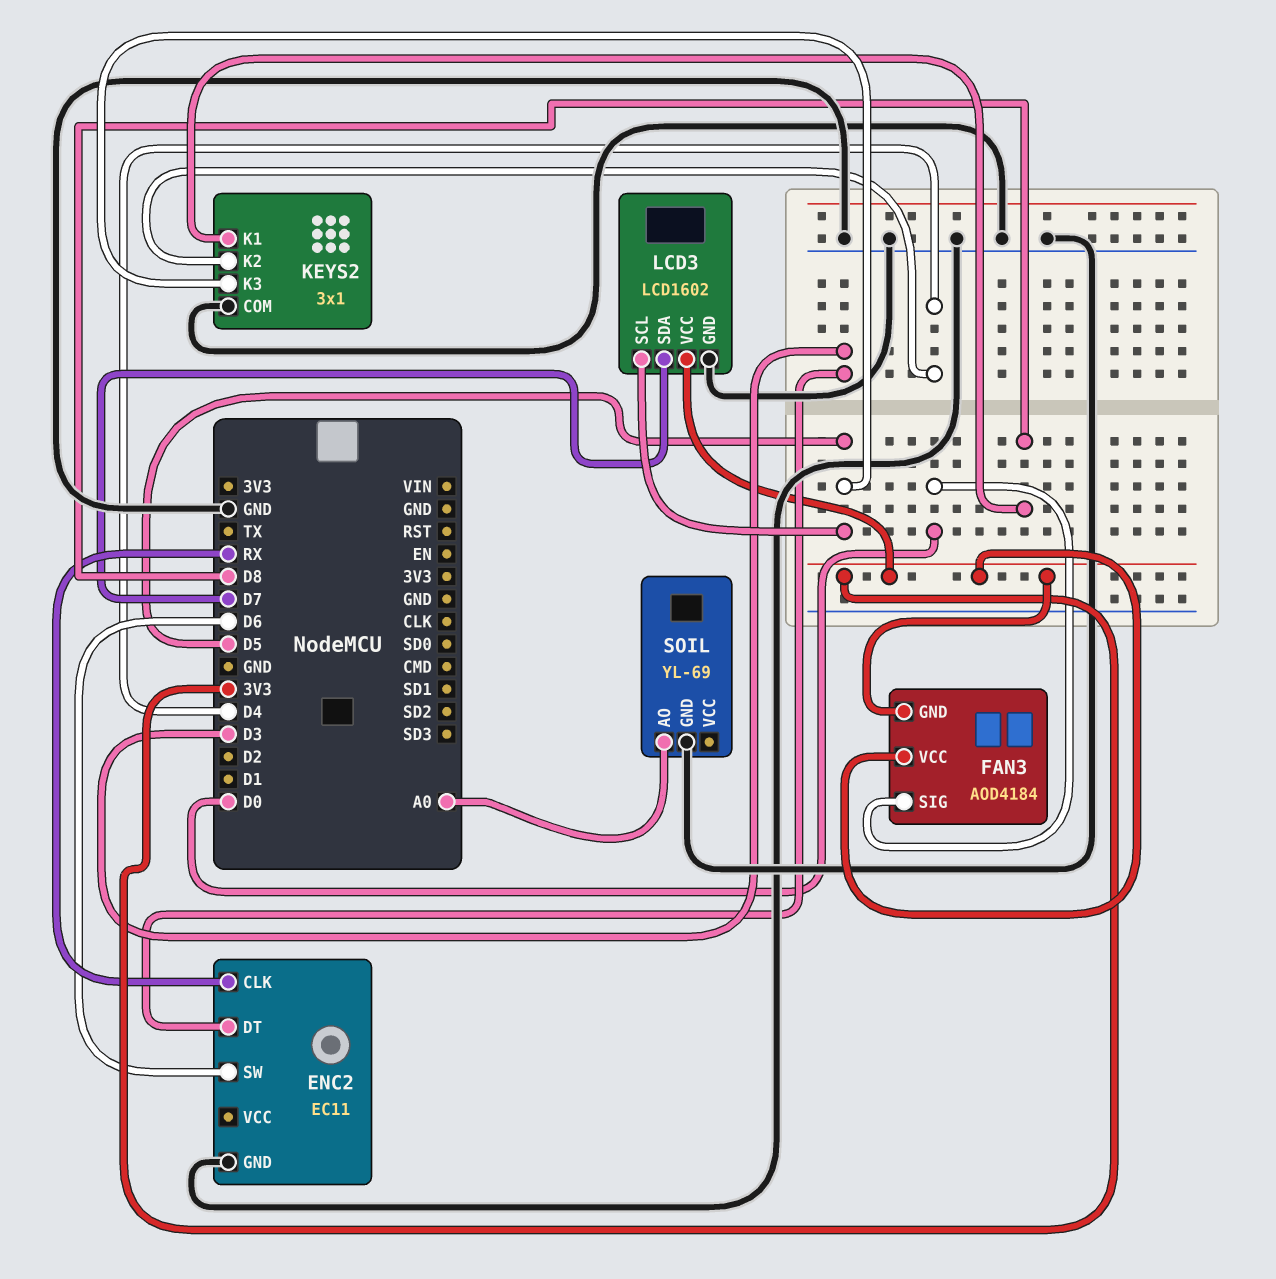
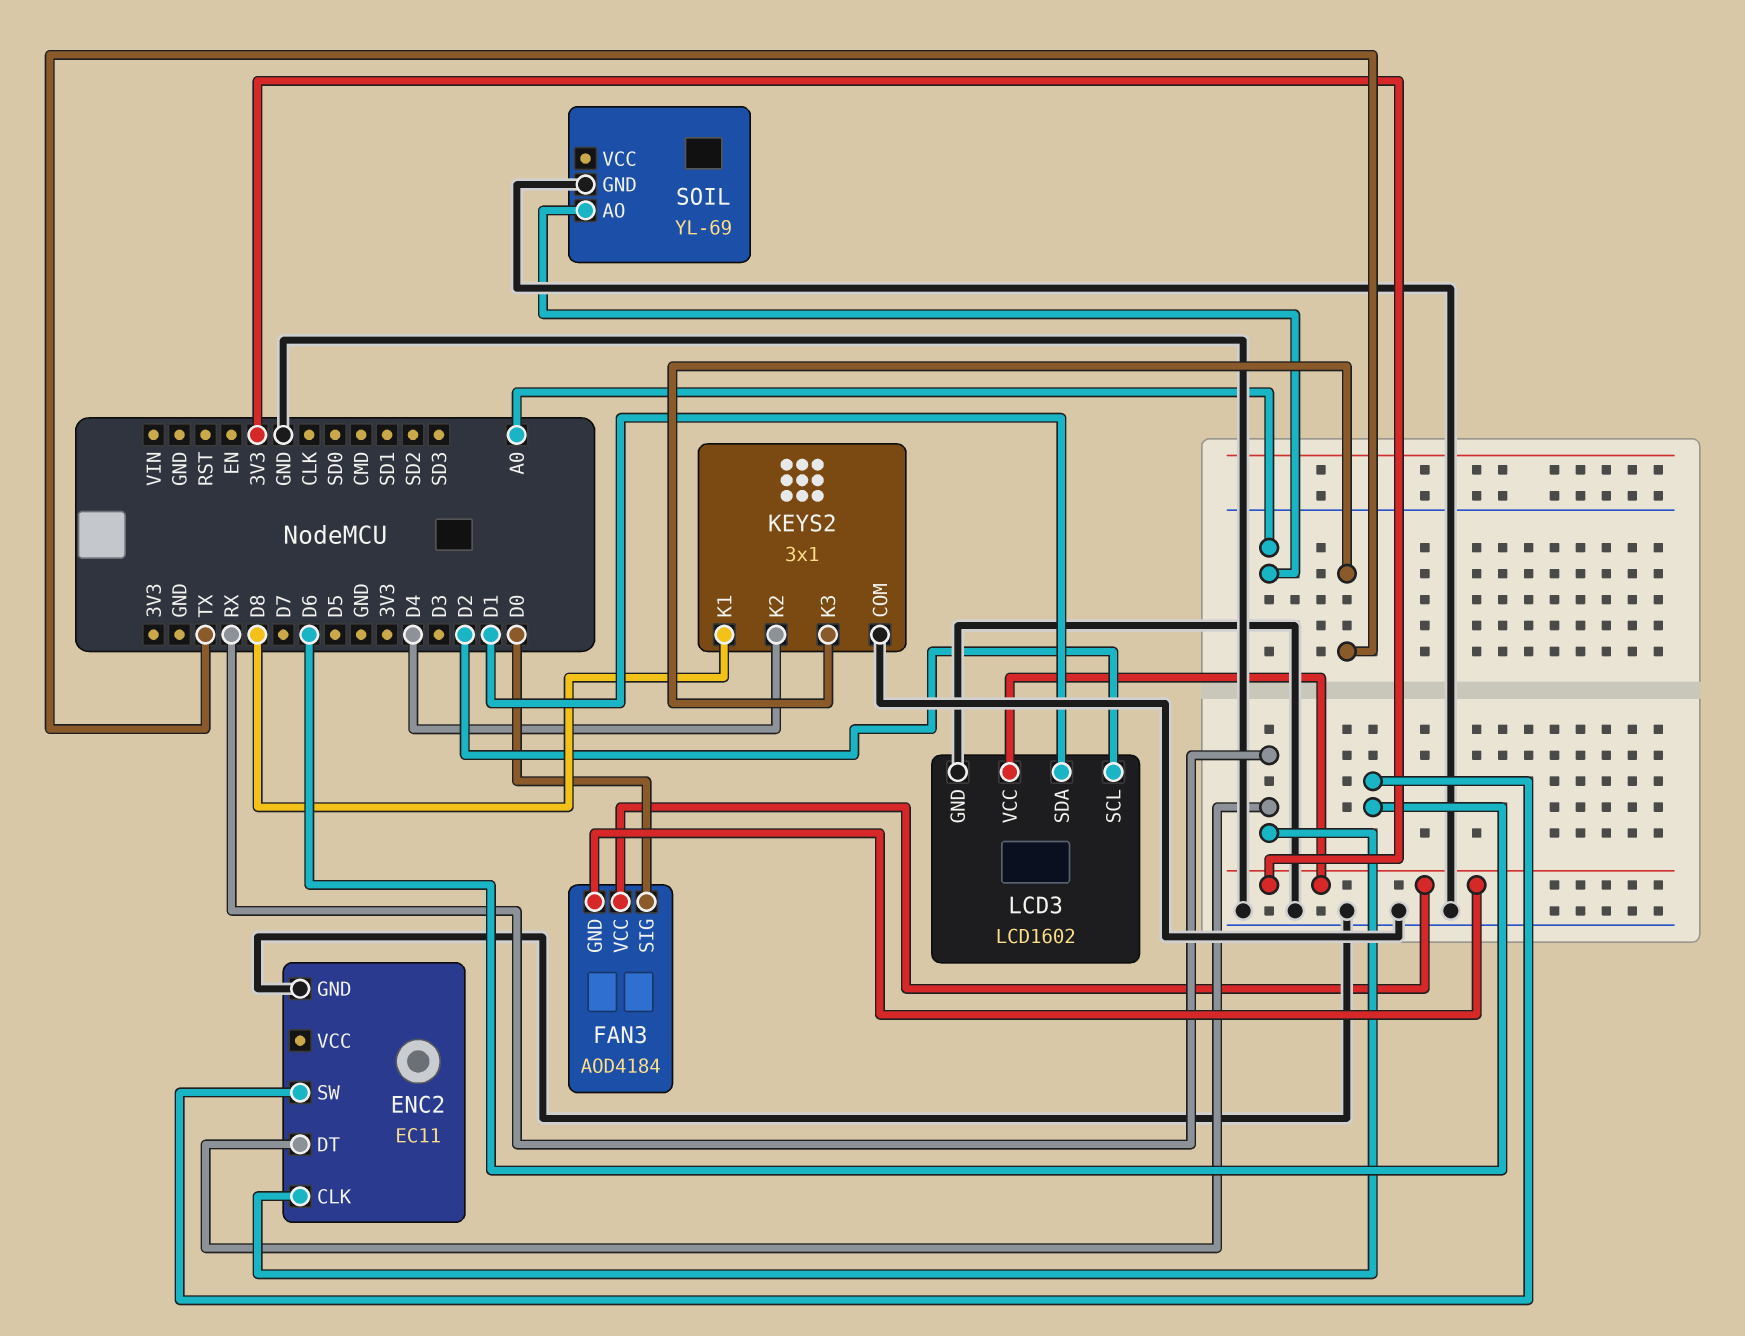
ENC2 pin DT: D3 -> RX
KEYS2 pin K3: D5 -> TX
LCD3 pin SCL: D5 -> D2
LCD3 pin SDA: D7 -> D1

